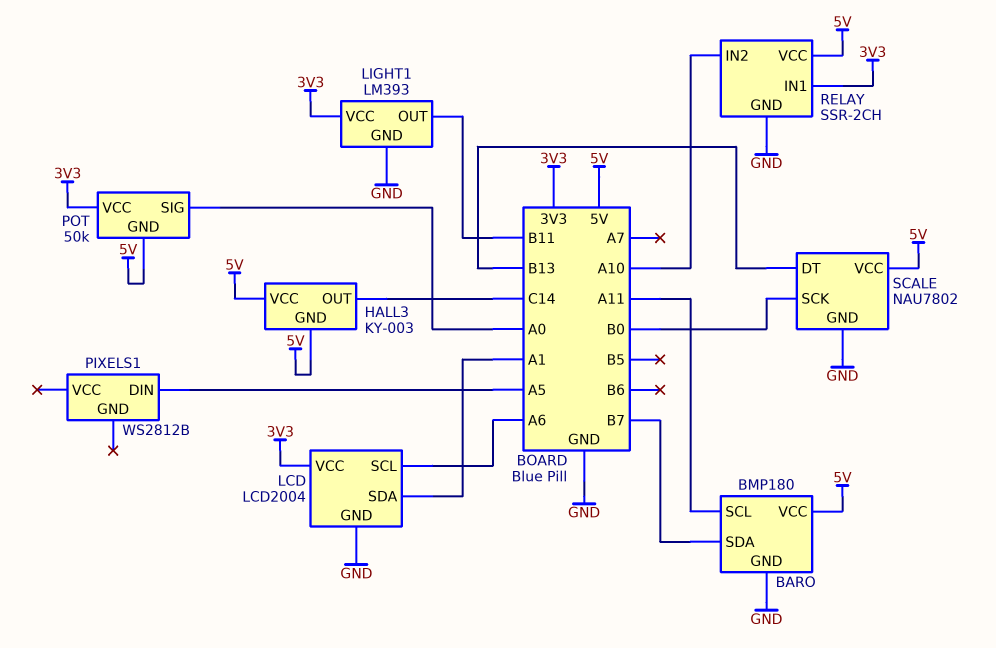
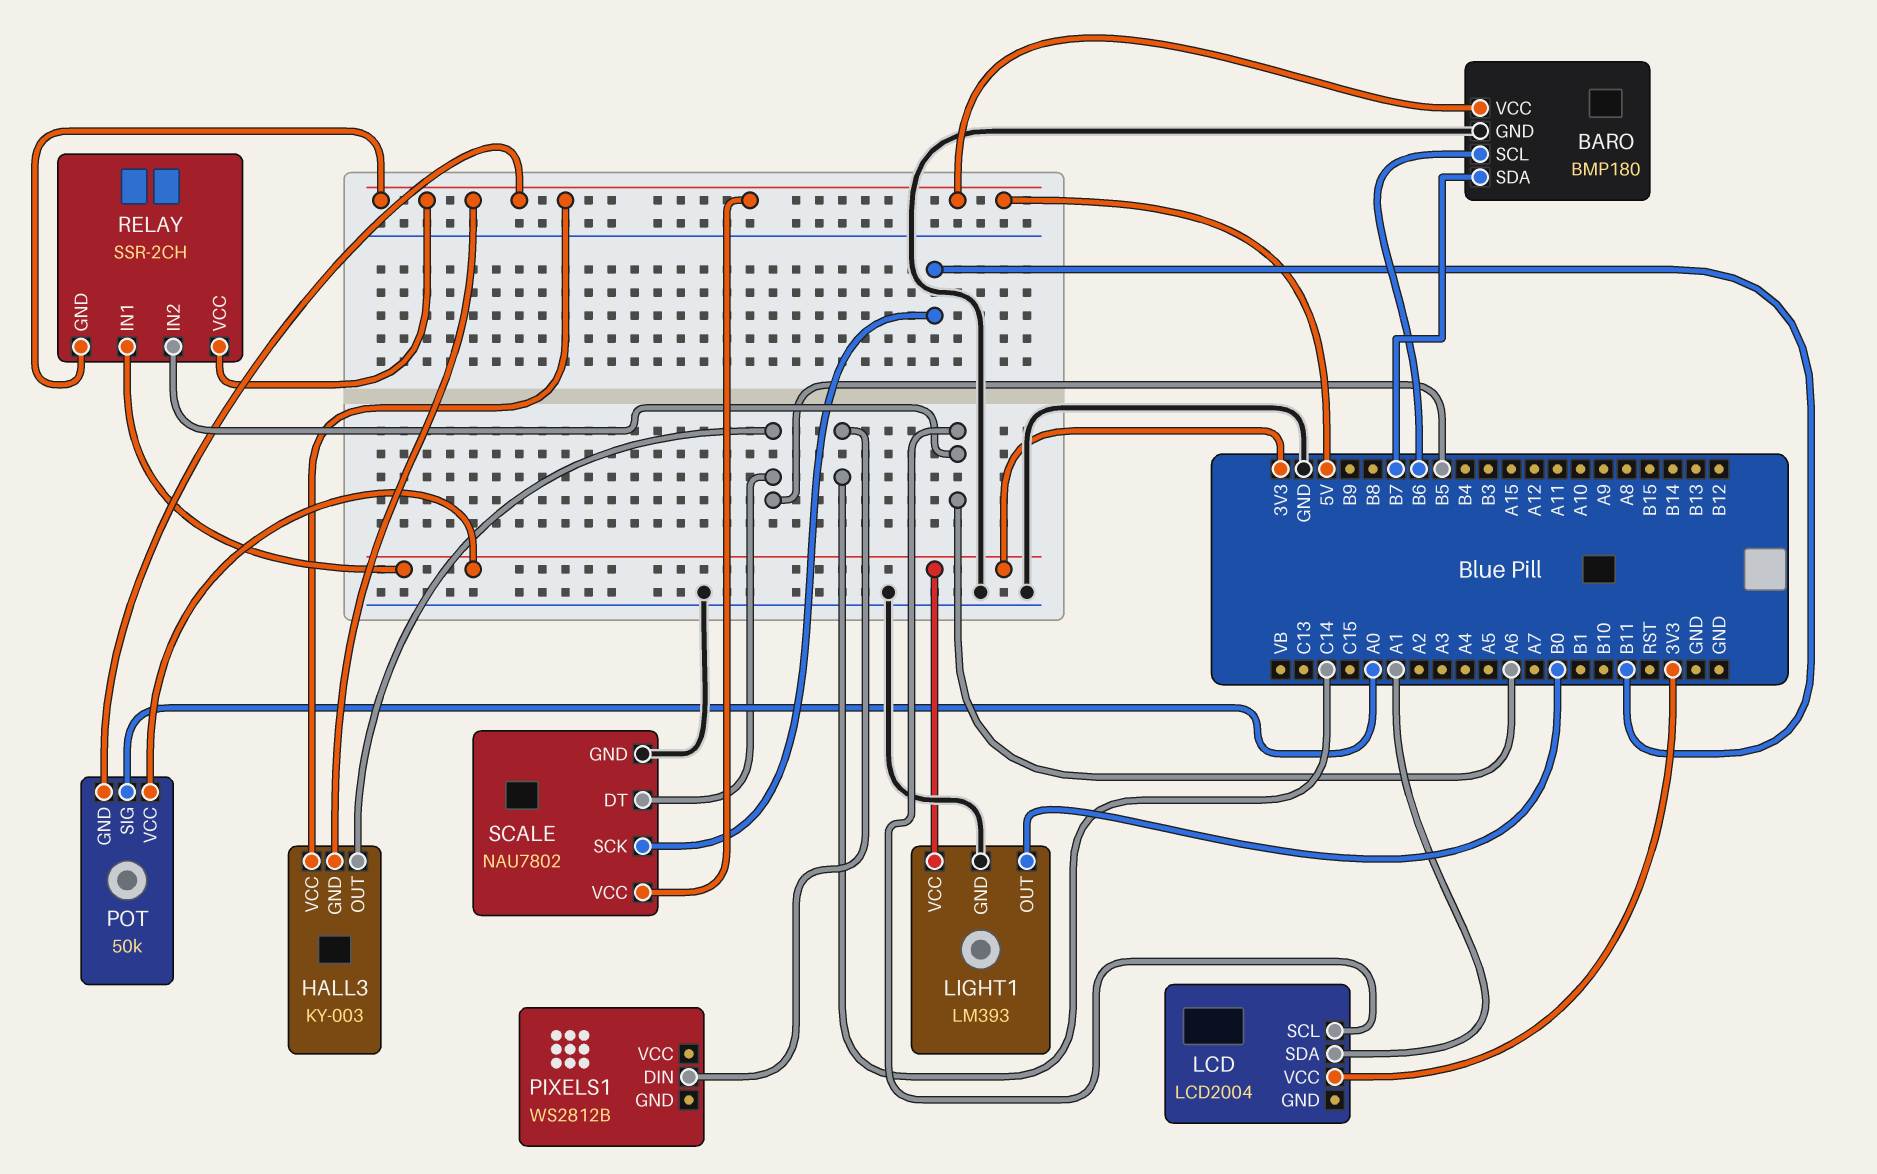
BARO pin SCL: A11 -> B6
HALL3 pin OUT: C14 -> B5
LCD pin GND: GND -> none
LIGHT1 pin OUT: B11 -> B0
PIXELS1 pin DIN: A5 -> C14
RELAY pin GND: GND -> 5V
RELAY pin IN2: A10 -> A6
SCALE pin DT: B13 -> B5
SCALE pin SCK: B0 -> B11

